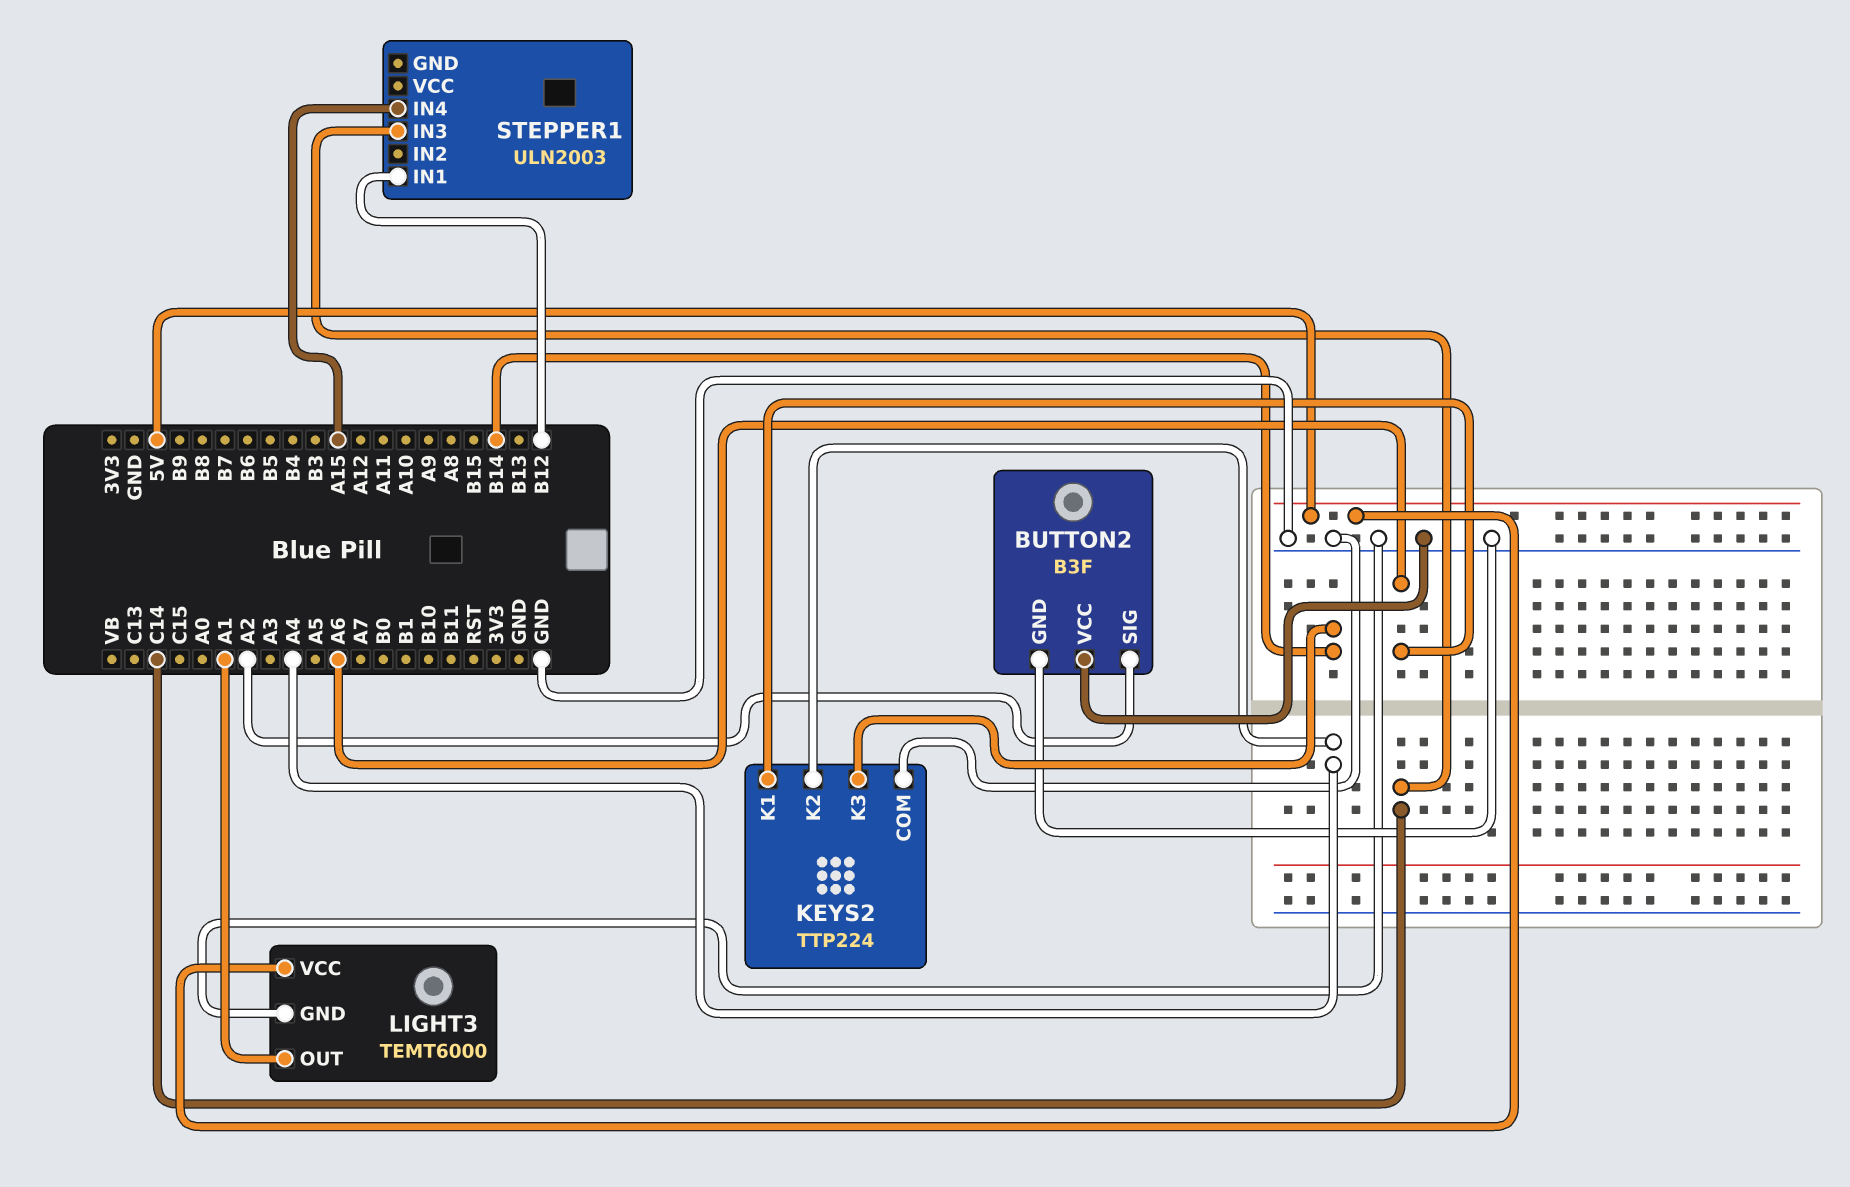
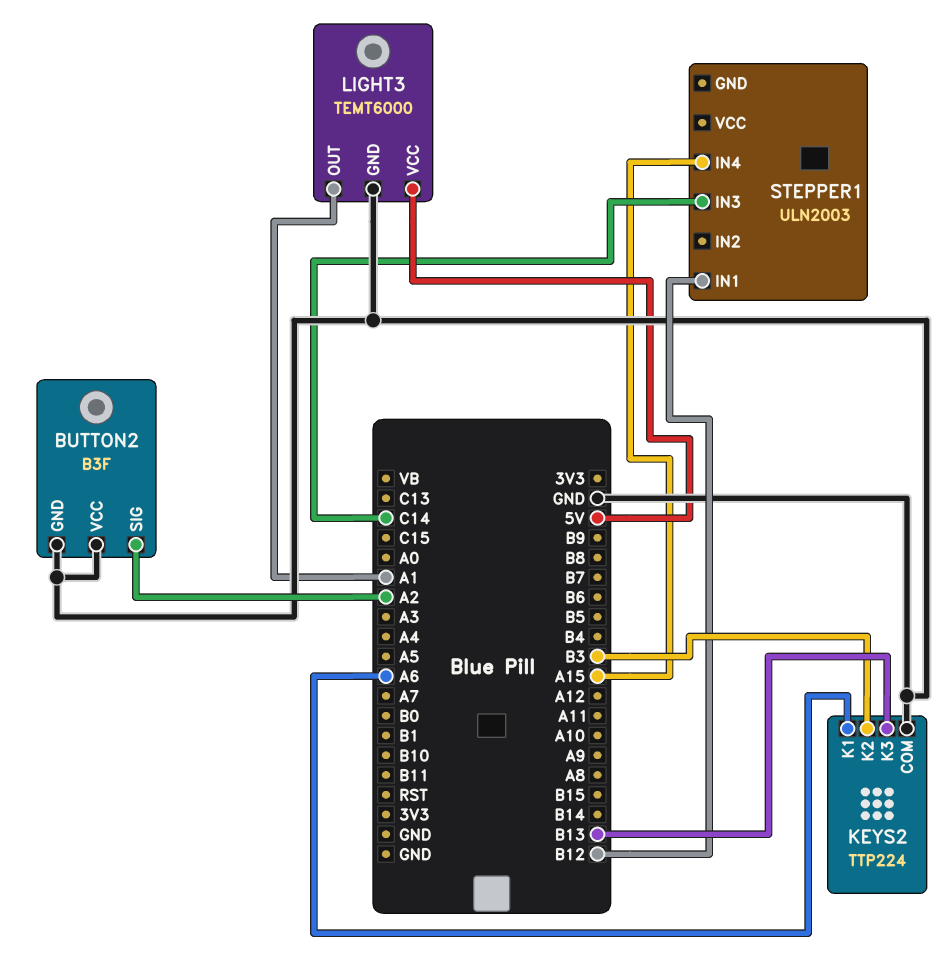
KEYS2 pin K2: A4 -> B3
KEYS2 pin K3: B14 -> B13

